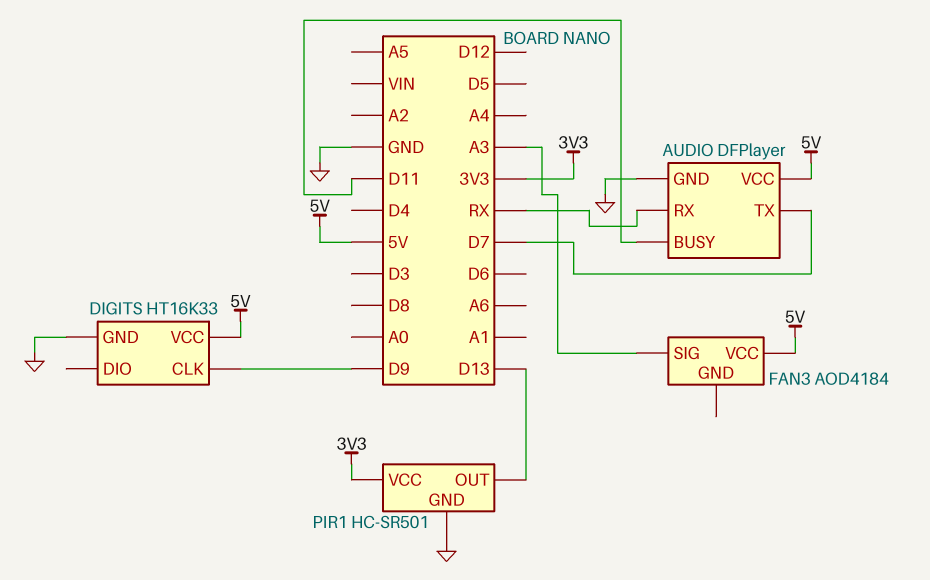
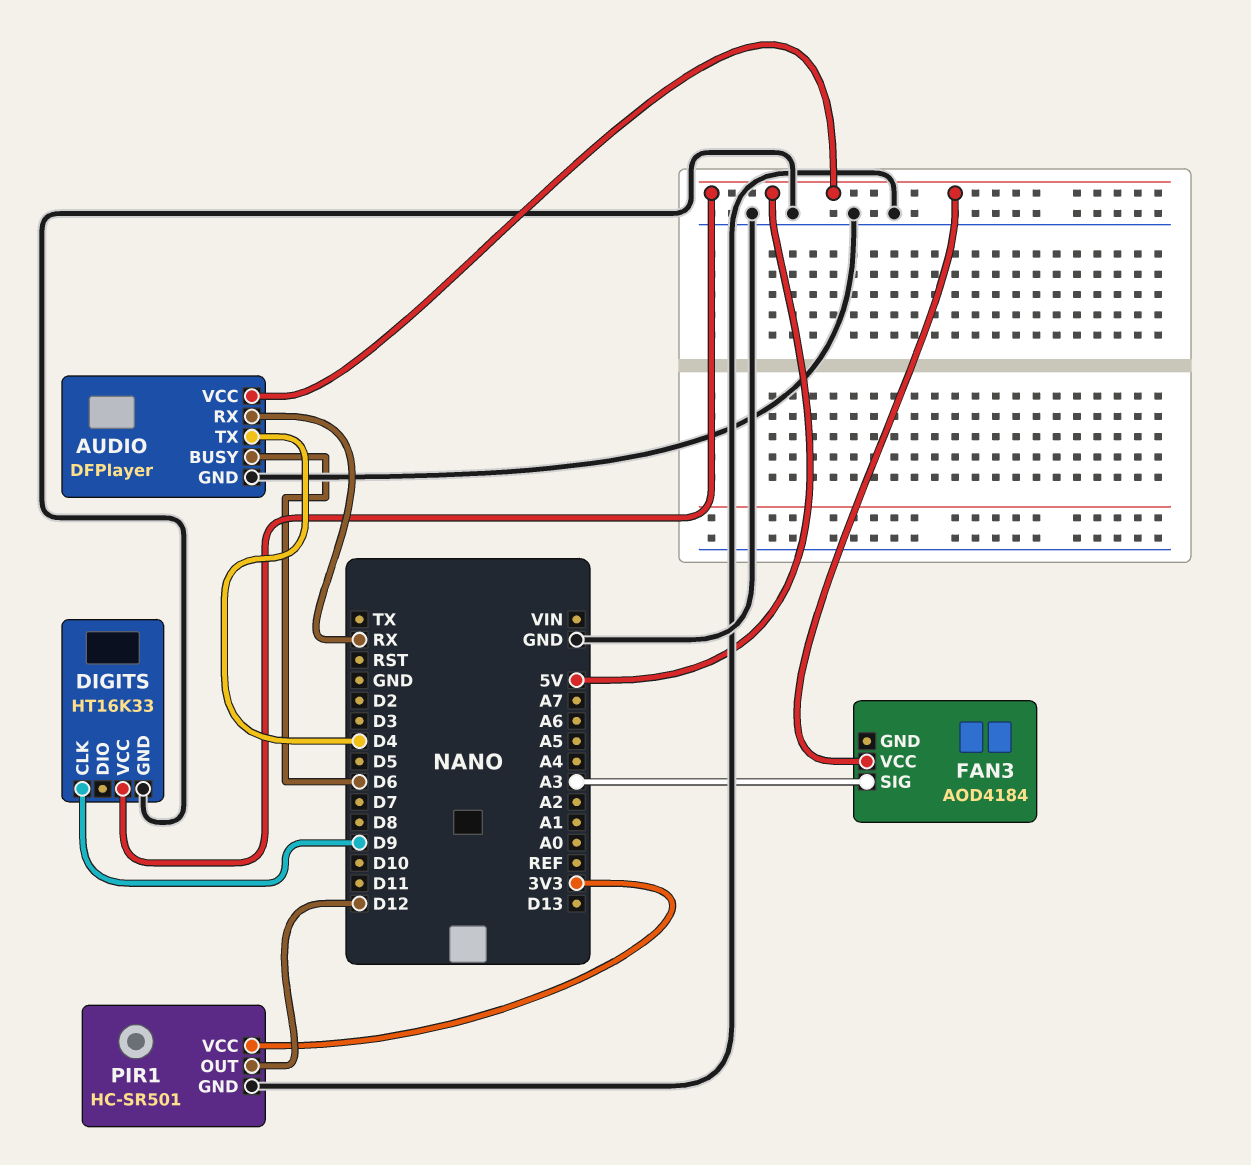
AUDIO pin BUSY: D11 -> D6
AUDIO pin TX: D7 -> D4
PIR1 pin OUT: D13 -> D12

